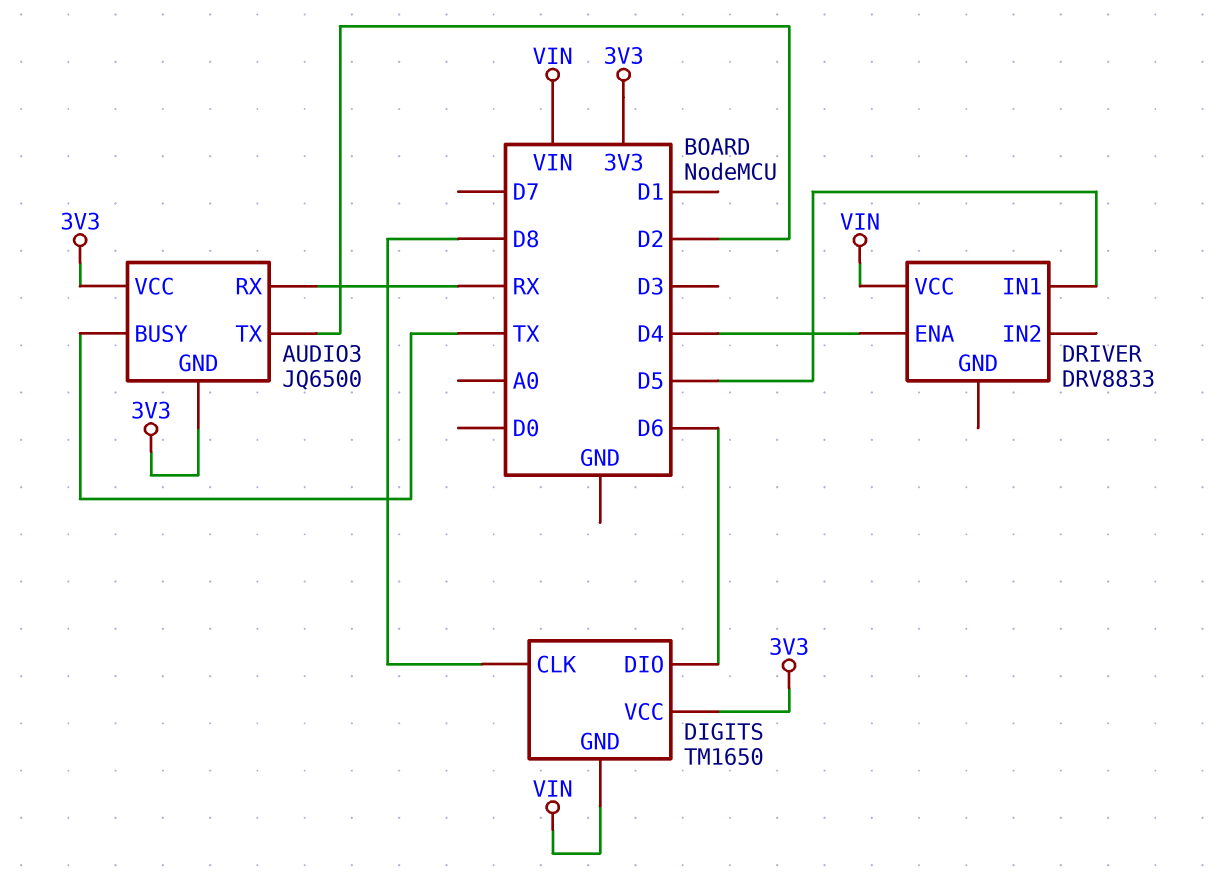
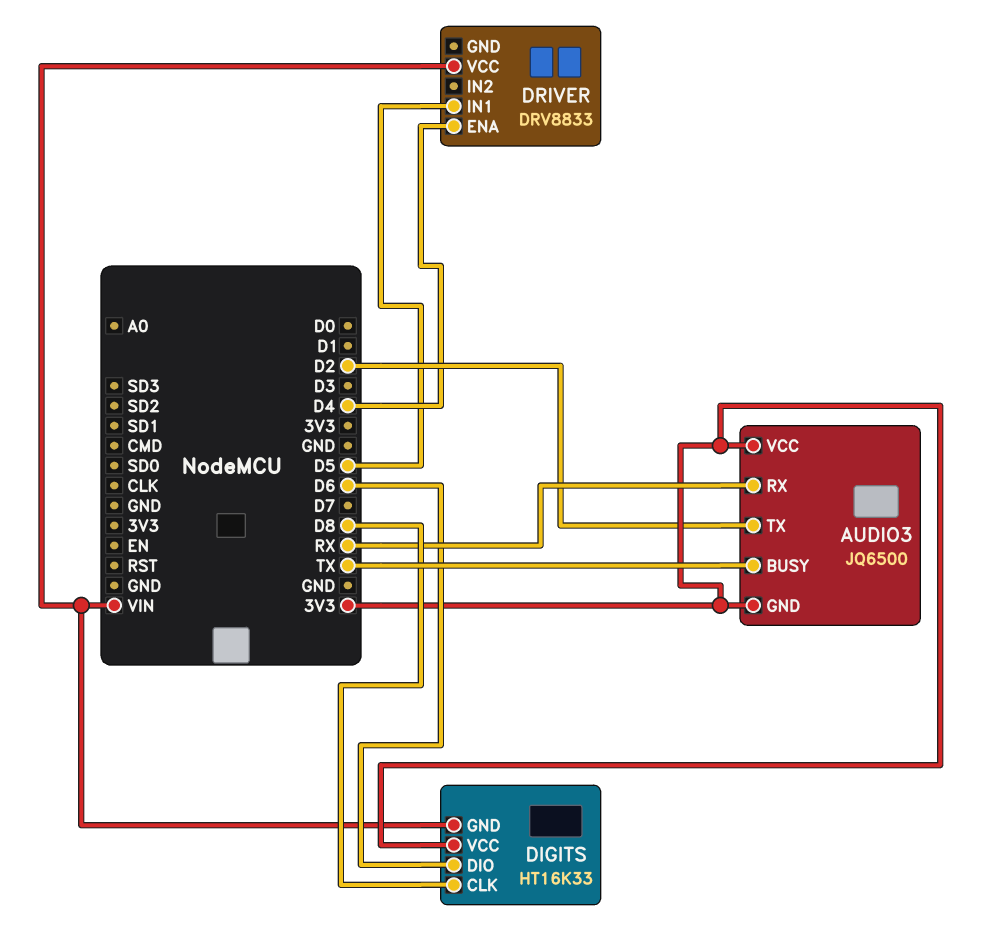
DIGITS: TM1650 -> HT16K33

